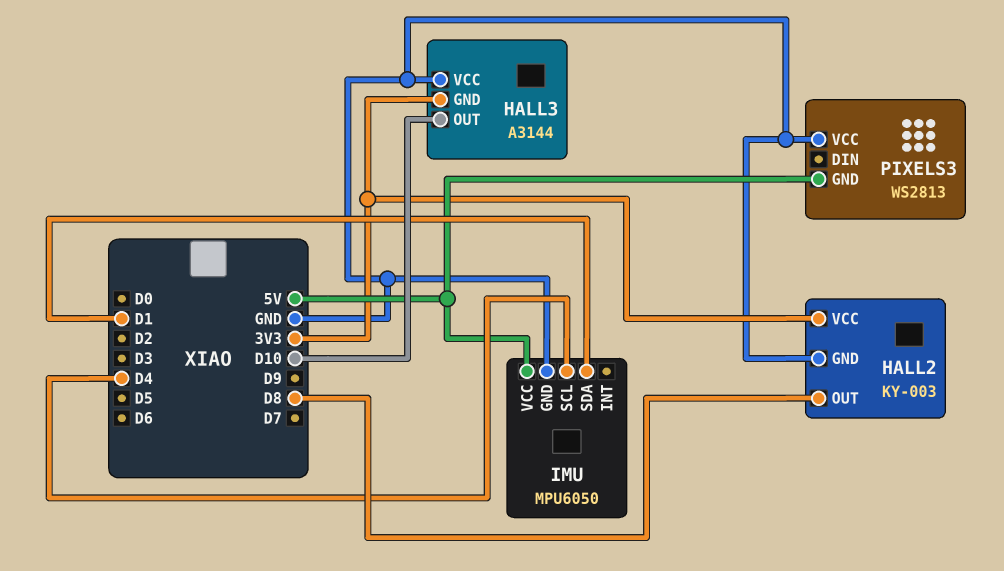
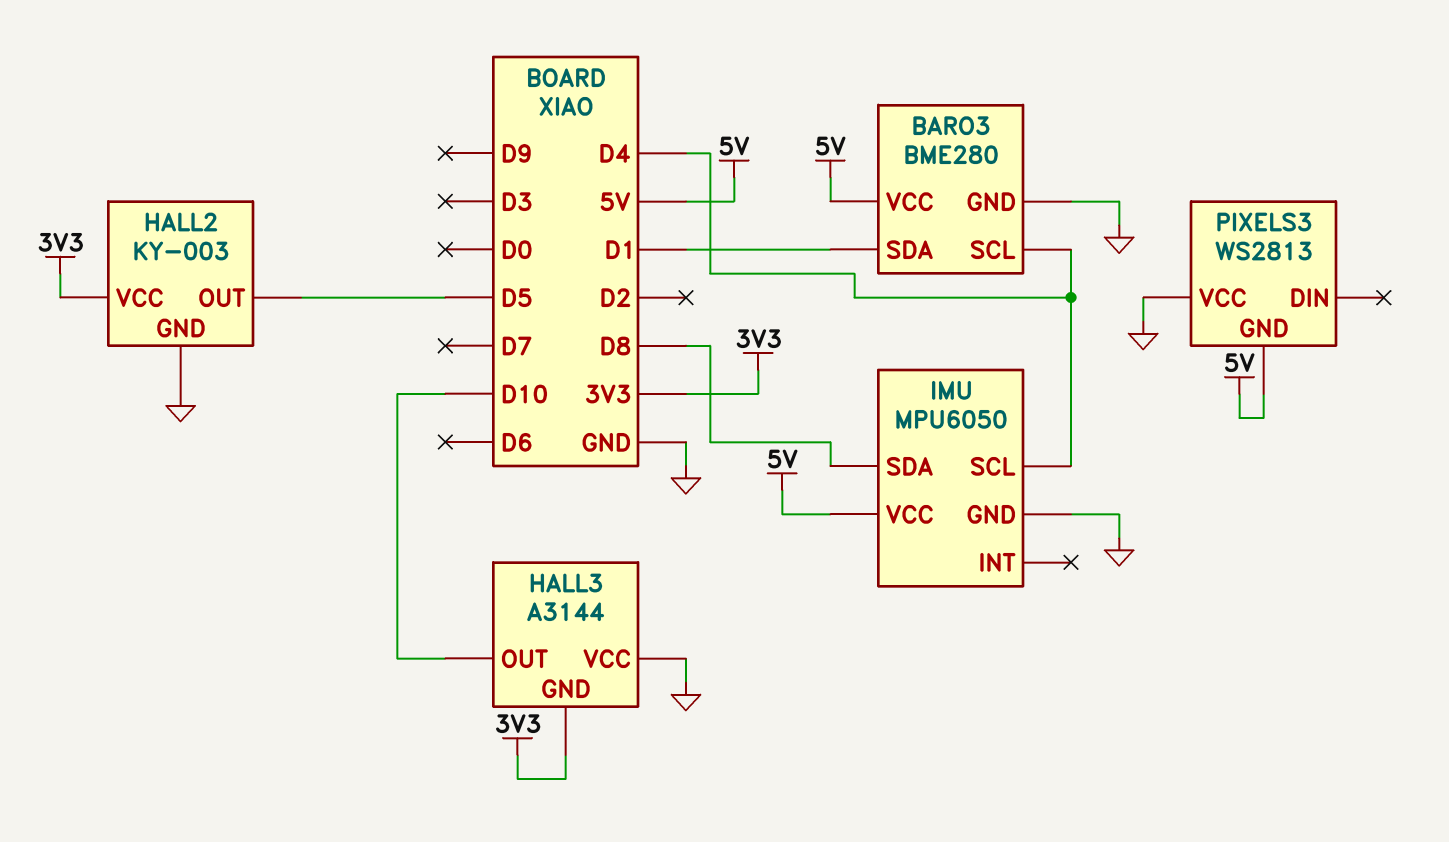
BARO3: none -> BME280
BARO3 pin GND: none -> GND
BARO3 pin SCL: none -> D4
BARO3 pin SDA: none -> D1
BARO3 pin VCC: none -> 5V
HALL2 pin OUT: D8 -> D5
IMU pin SDA: D1 -> D8

